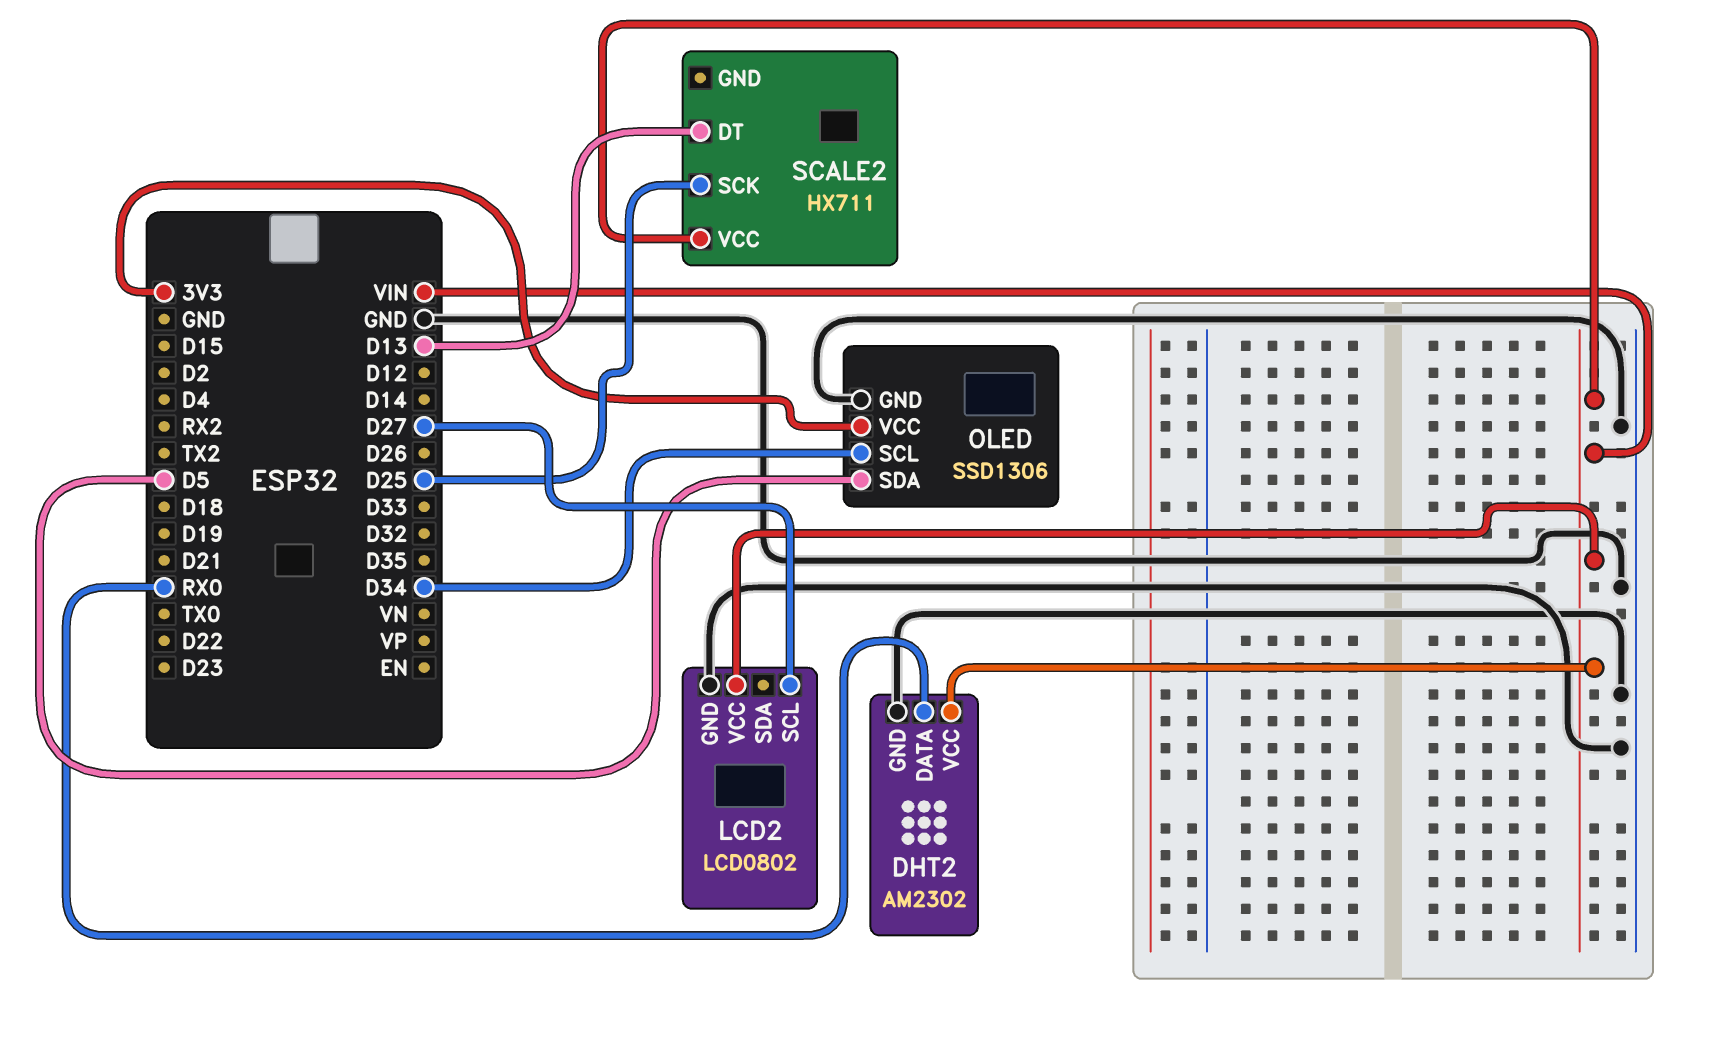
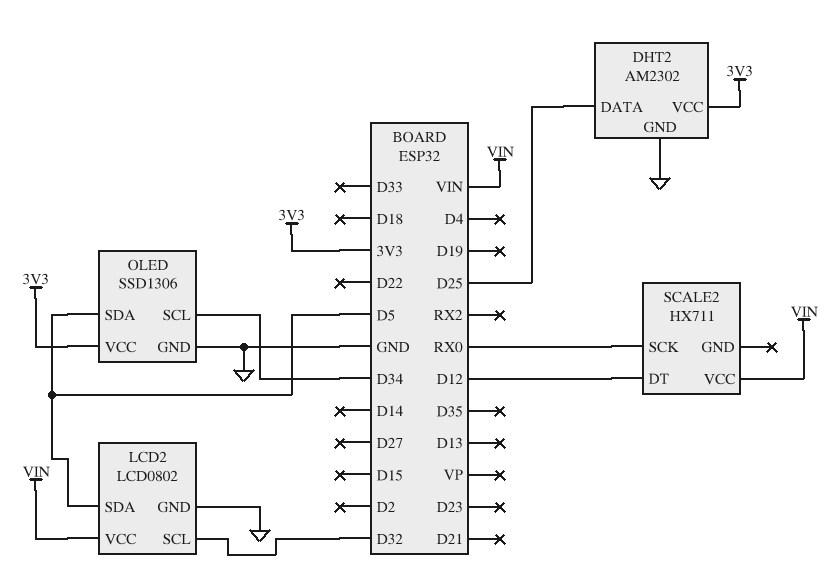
DHT2 pin DATA: RX0 -> D25
DHT2 pin VCC: VIN -> 3V3
LCD2 pin SCL: D27 -> D32
LCD2 pin SDA: none -> D5
SCALE2 pin DT: D13 -> D12
SCALE2 pin SCK: D25 -> RX0

